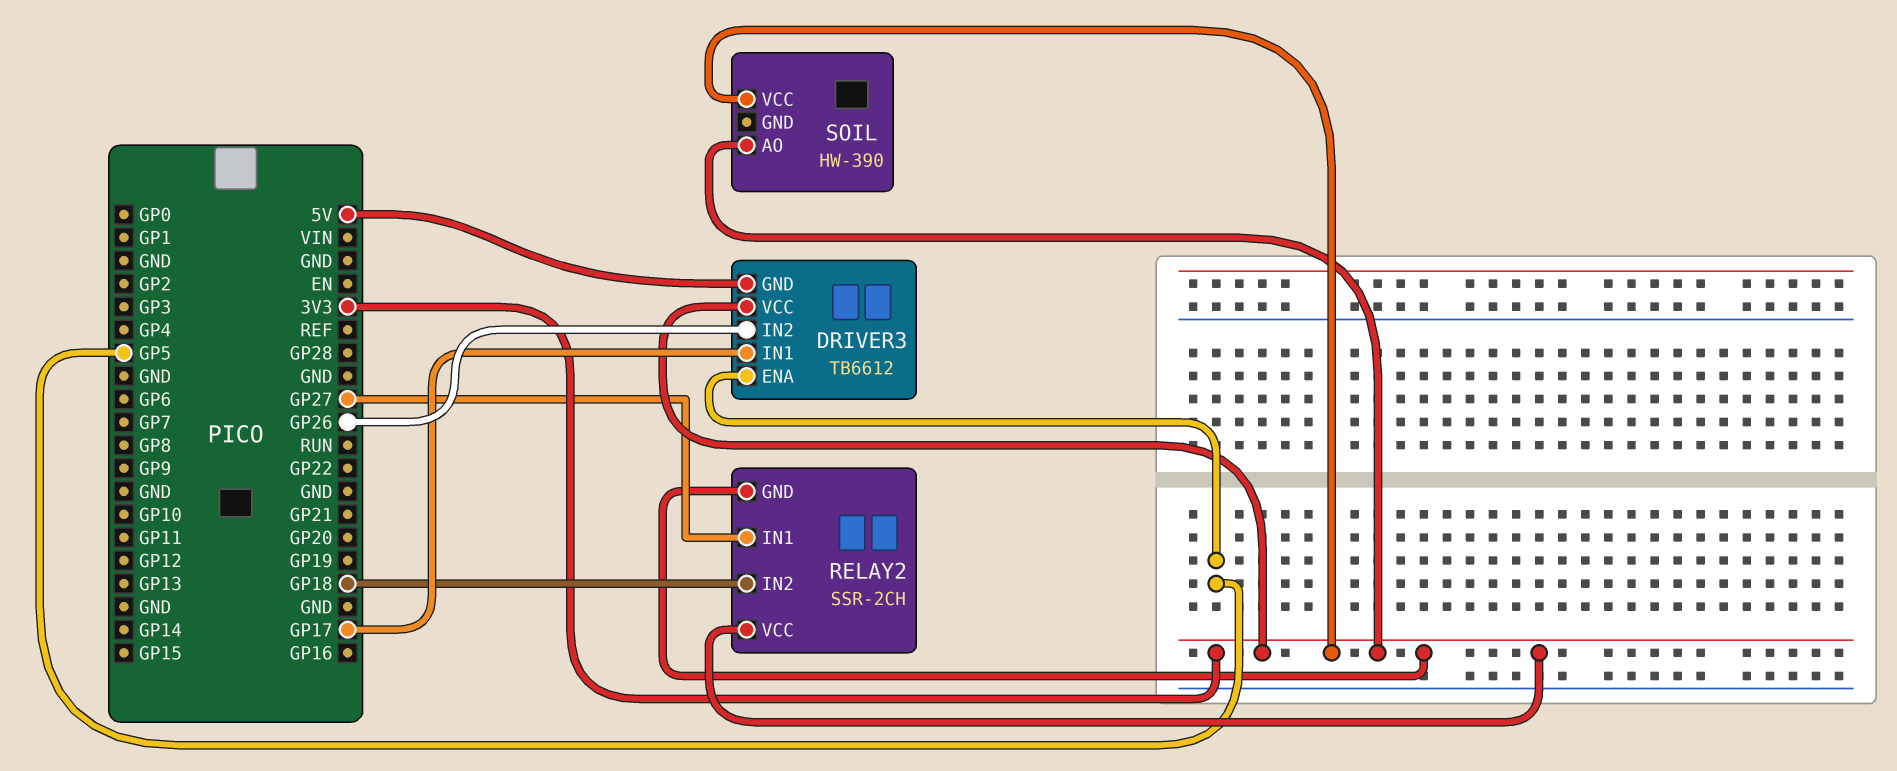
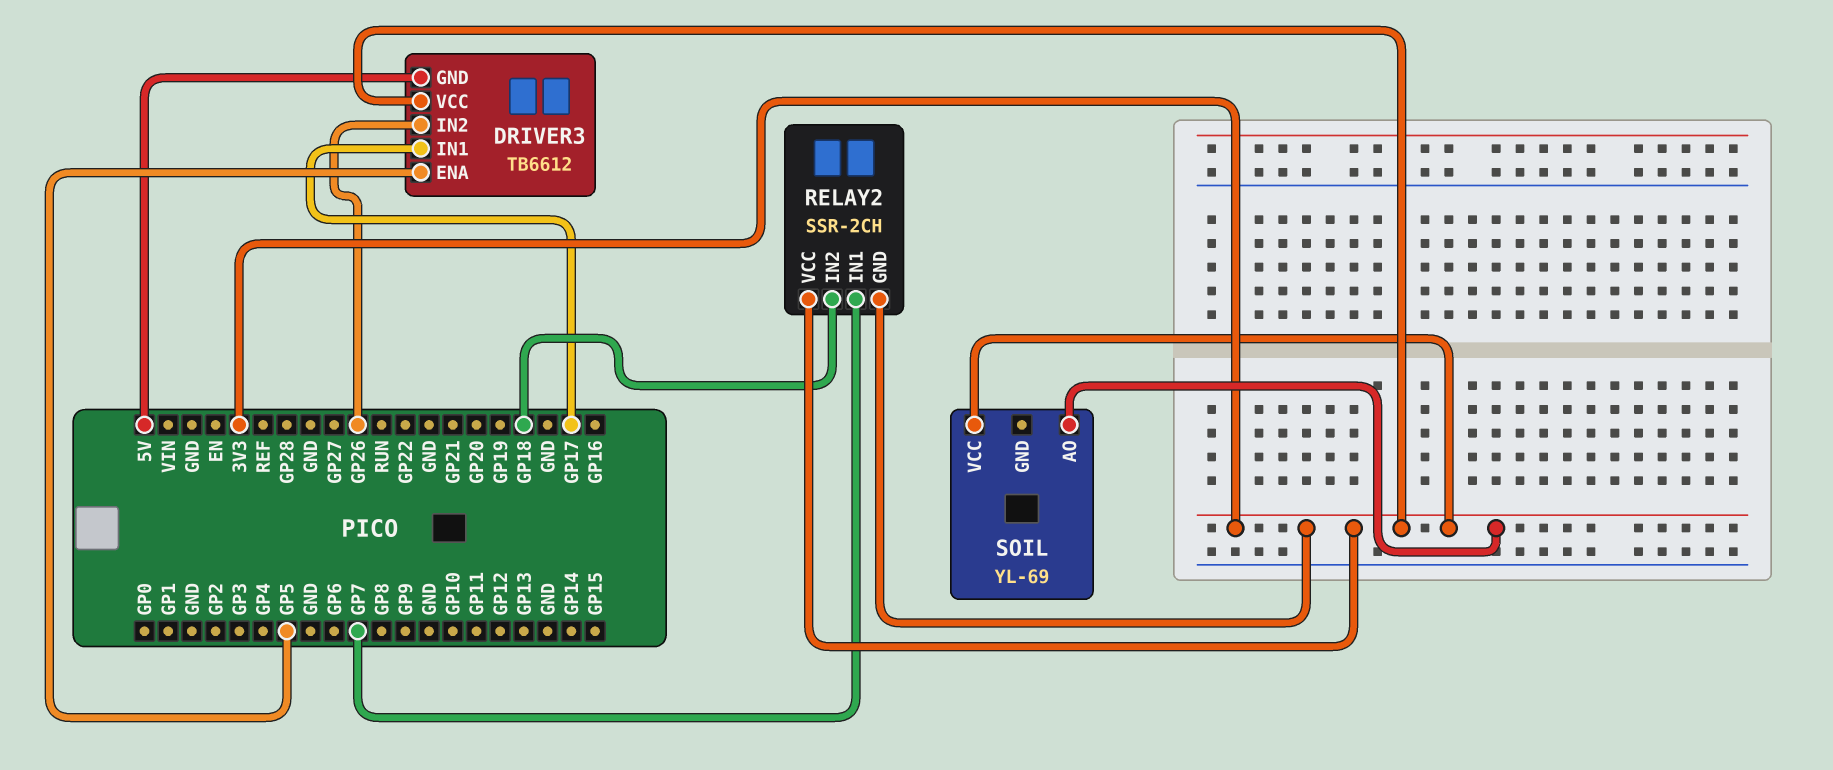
RELAY2 pin IN1: GP27 -> GP7
SOIL: HW-390 -> YL-69

